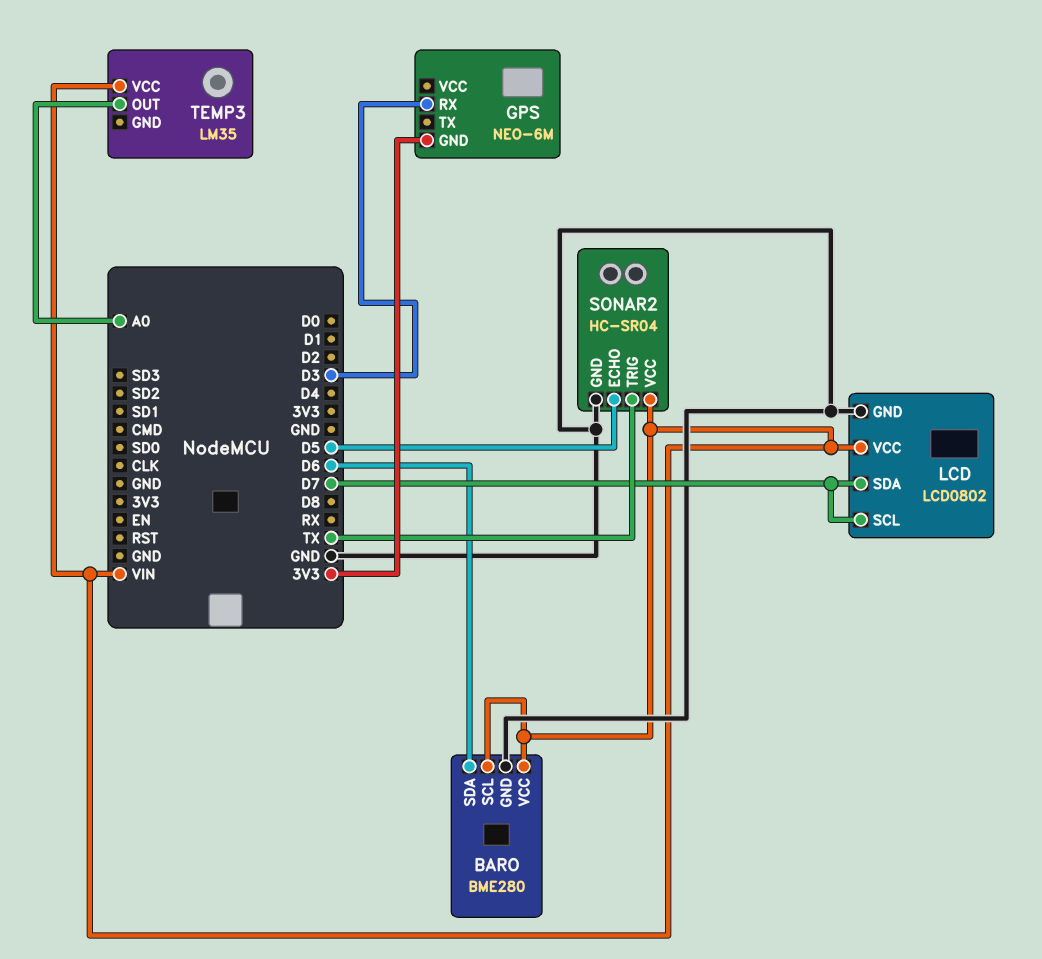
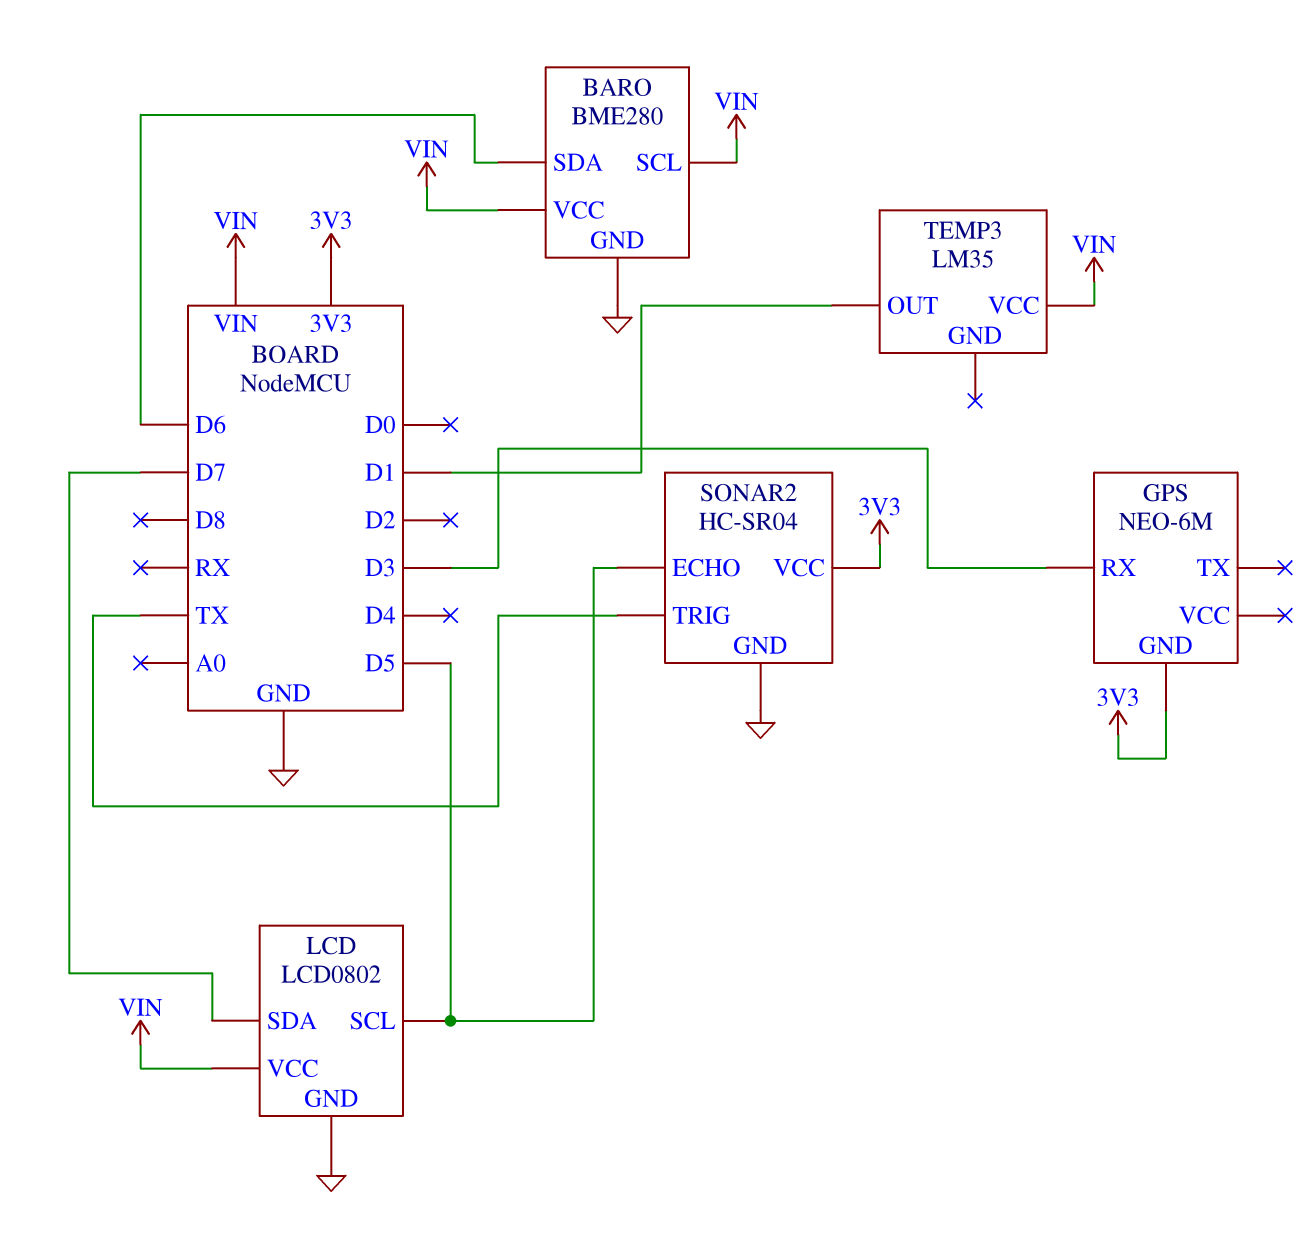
LCD pin SCL: D7 -> D5
SONAR2 pin VCC: VIN -> 3V3
TEMP3 pin OUT: A0 -> D1

